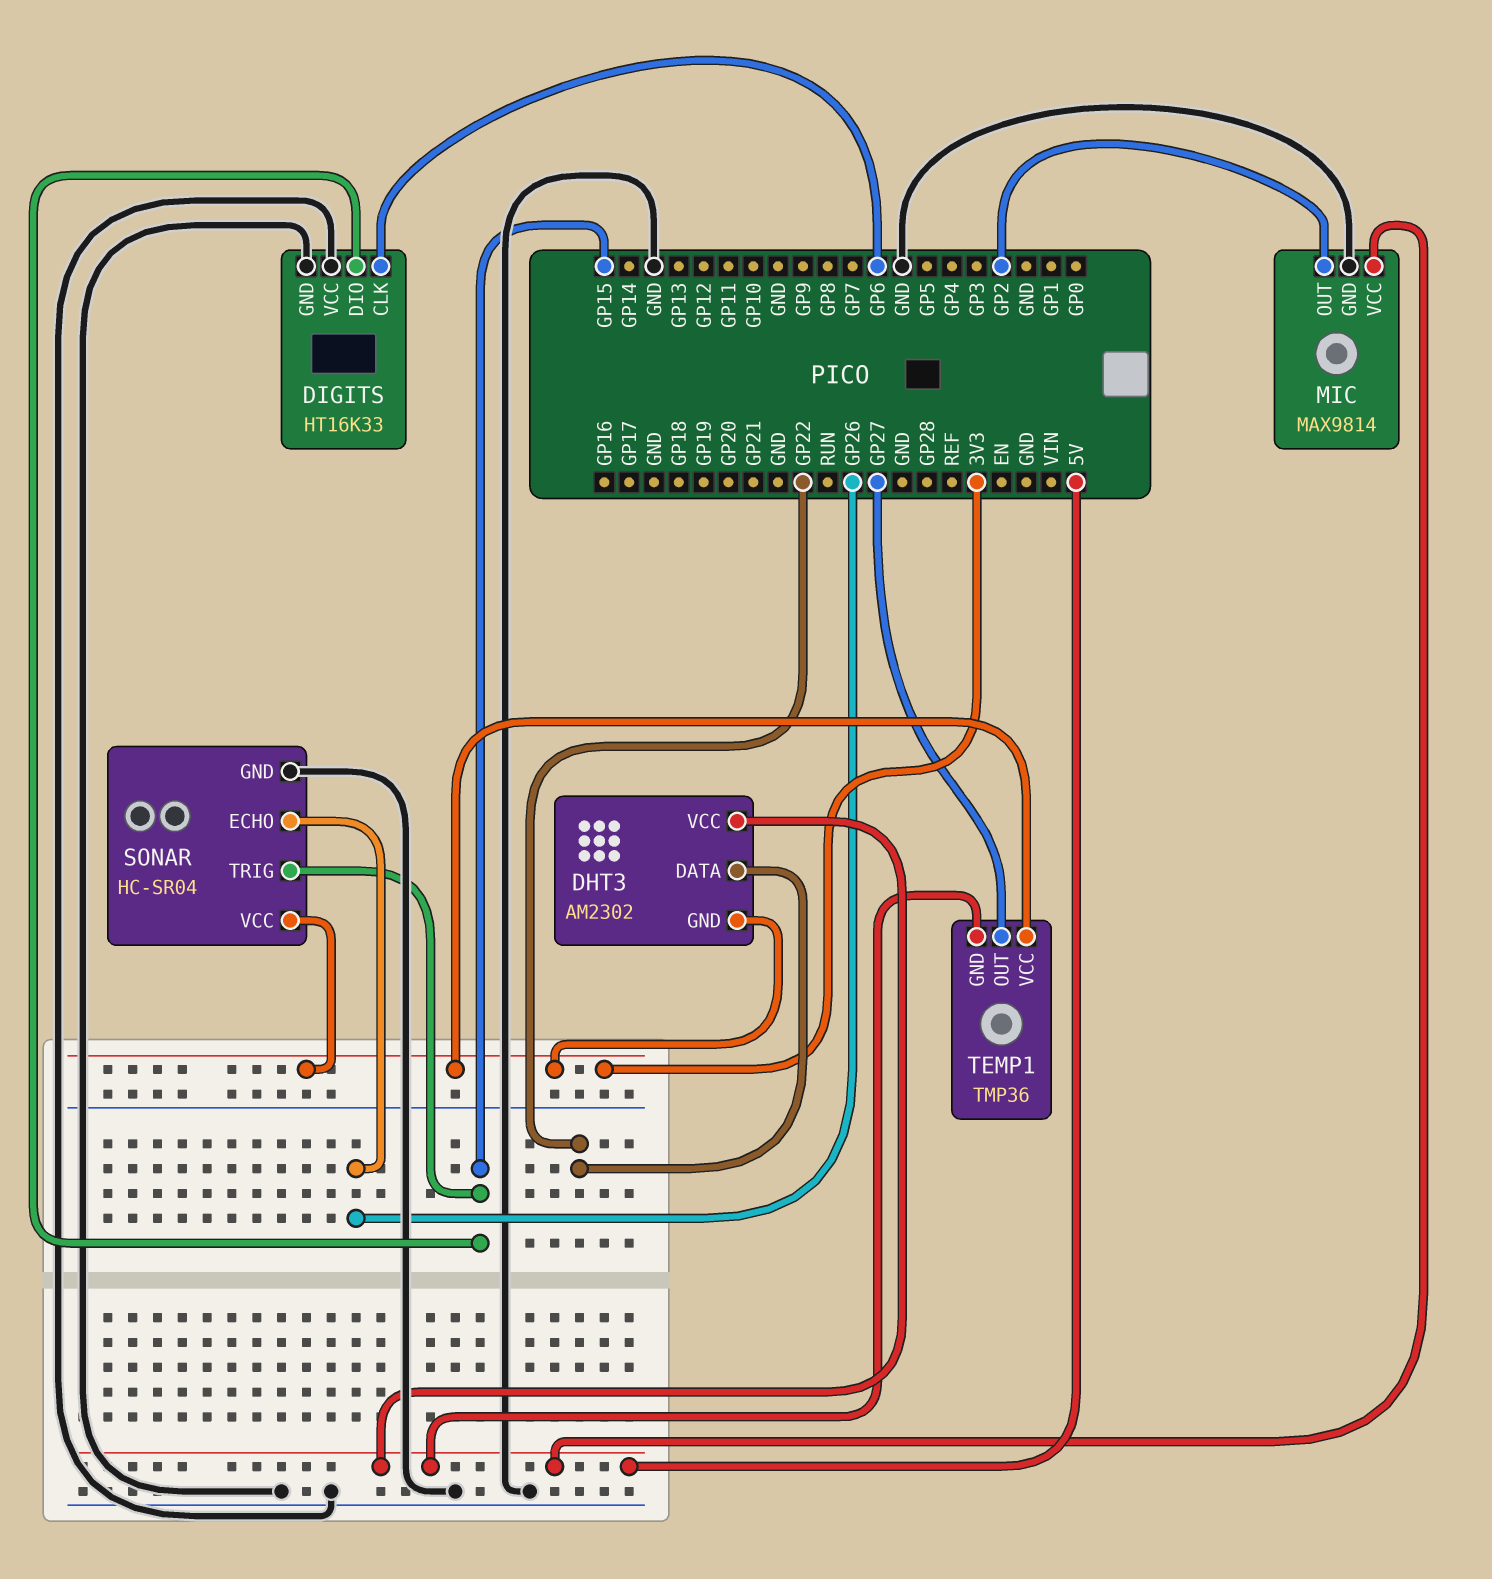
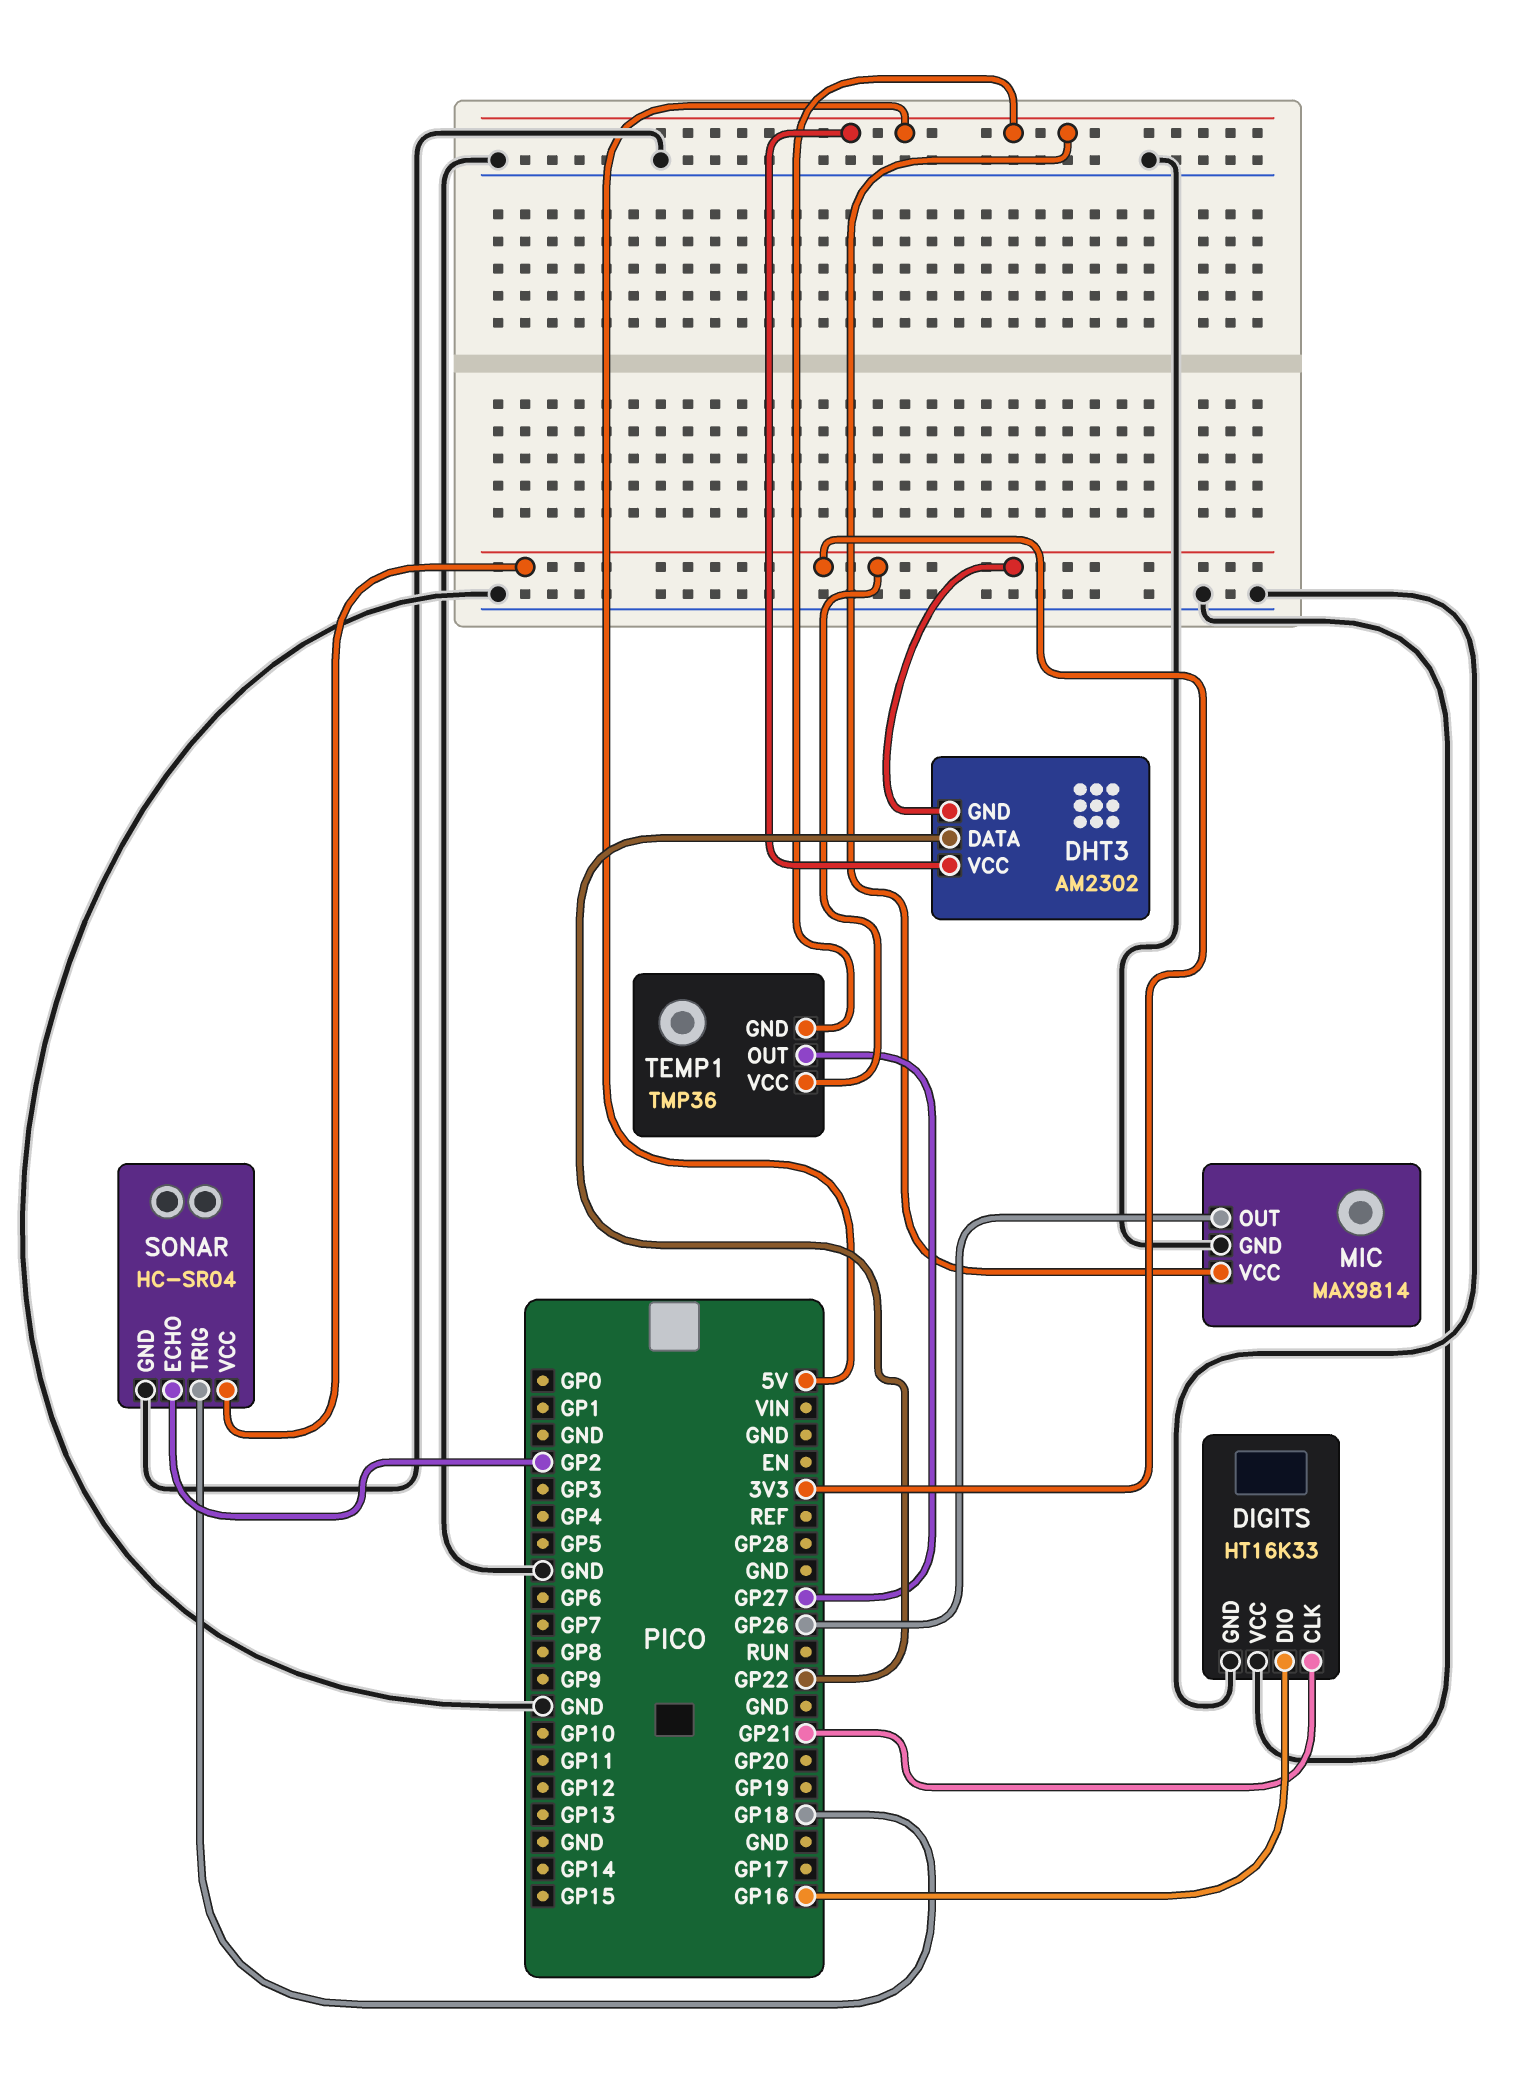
DIGITS pin CLK: GP6 -> GP21
DIGITS pin DIO: GP15 -> GP16
MIC pin OUT: GP2 -> GP26
SONAR pin ECHO: GP26 -> GP2
SONAR pin TRIG: GP15 -> GP18

